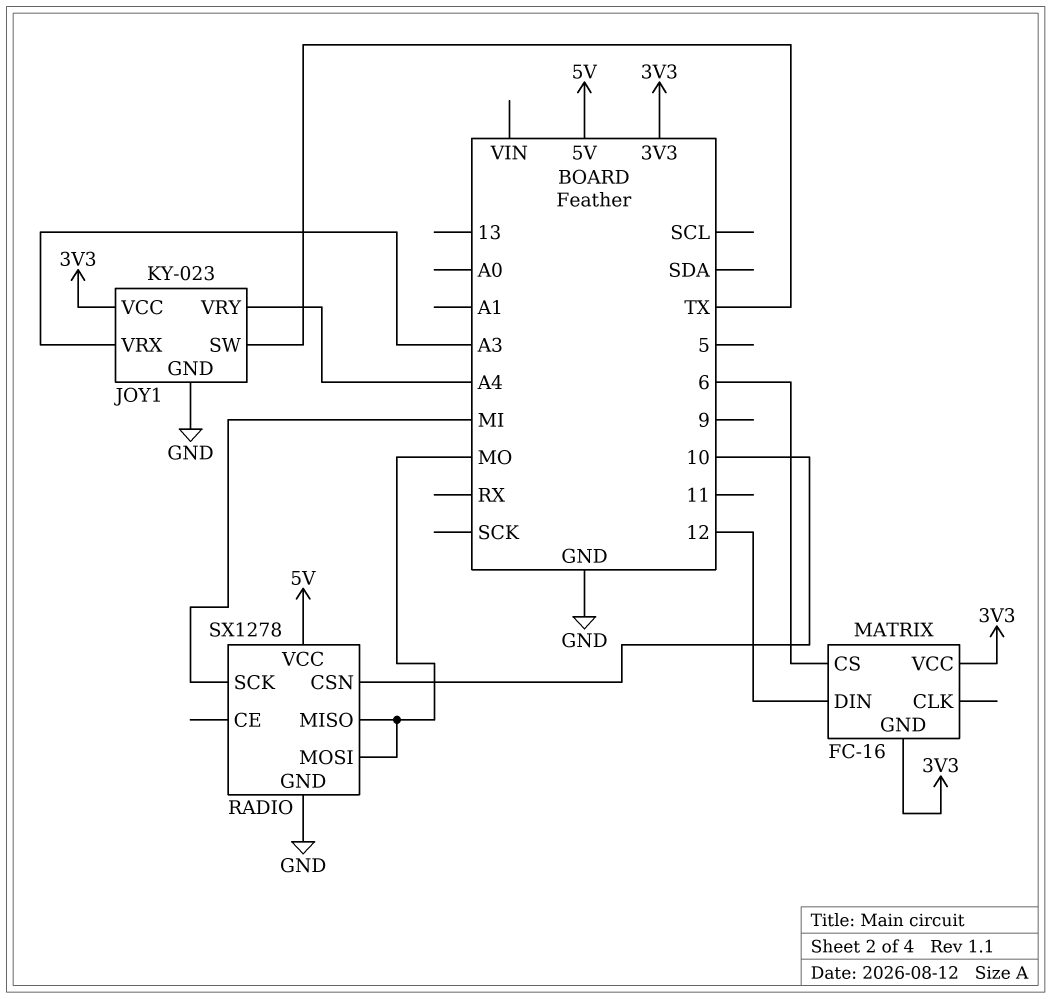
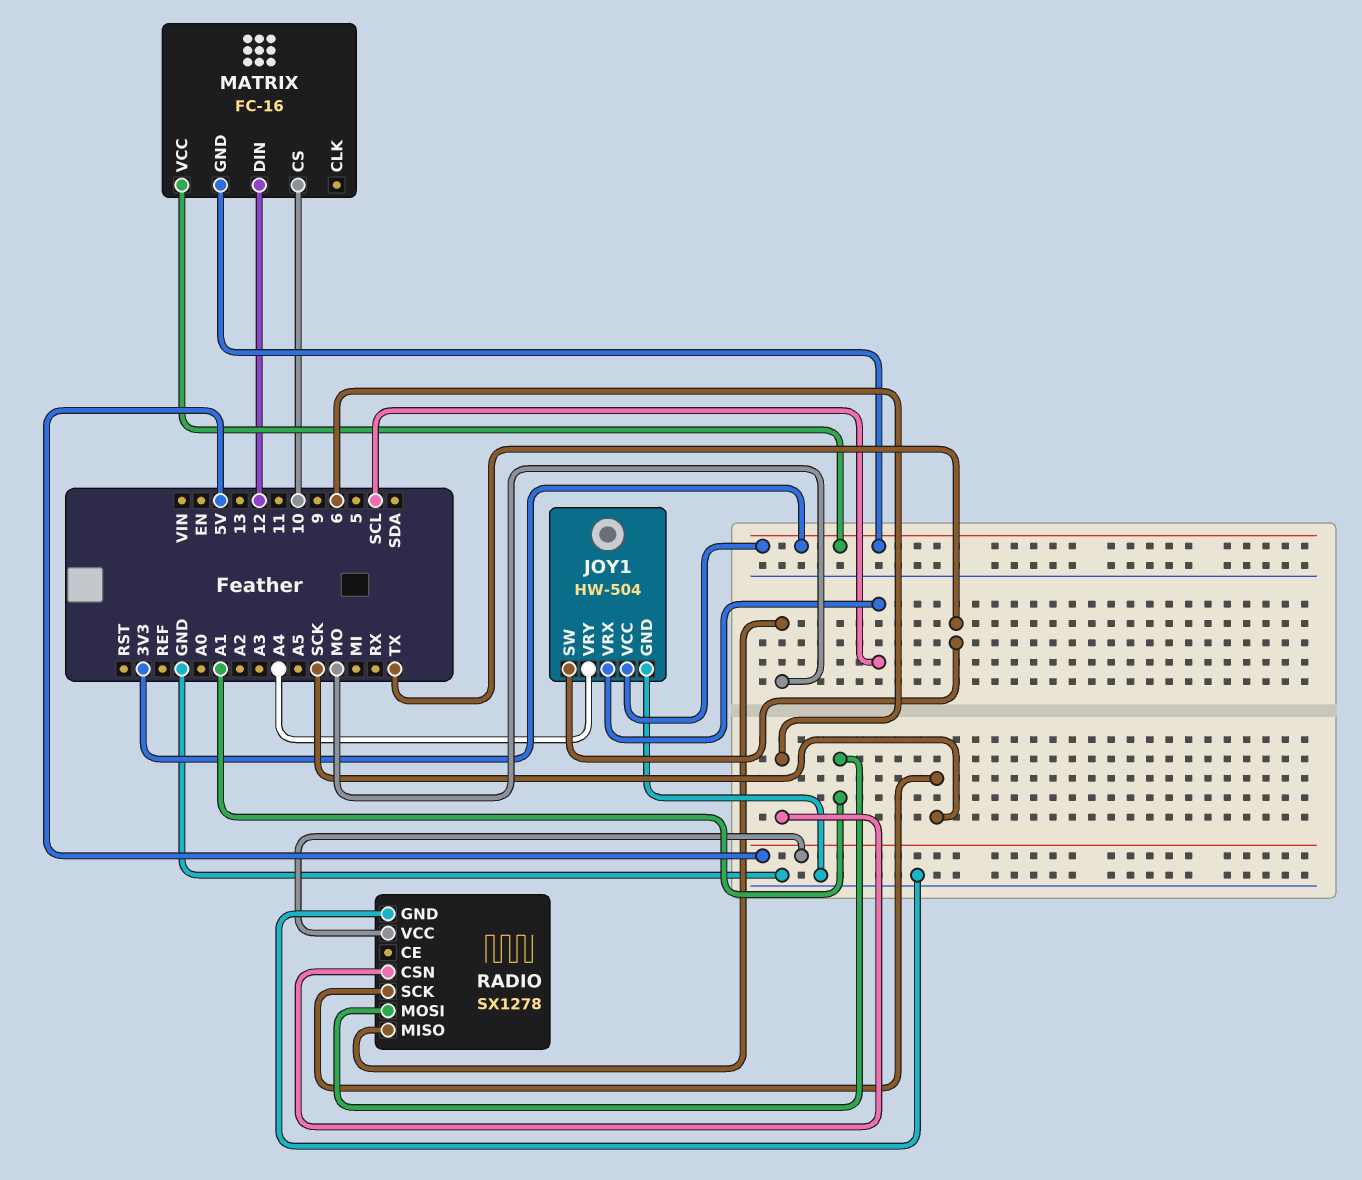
JOY1: KY-023 -> HW-504
JOY1 pin VRX: A3 -> SCL
MATRIX pin CS: 6 -> 10
RADIO pin CSN: 10 -> 6
RADIO pin MOSI: MO -> A1
RADIO pin SCK: MI -> SCK

